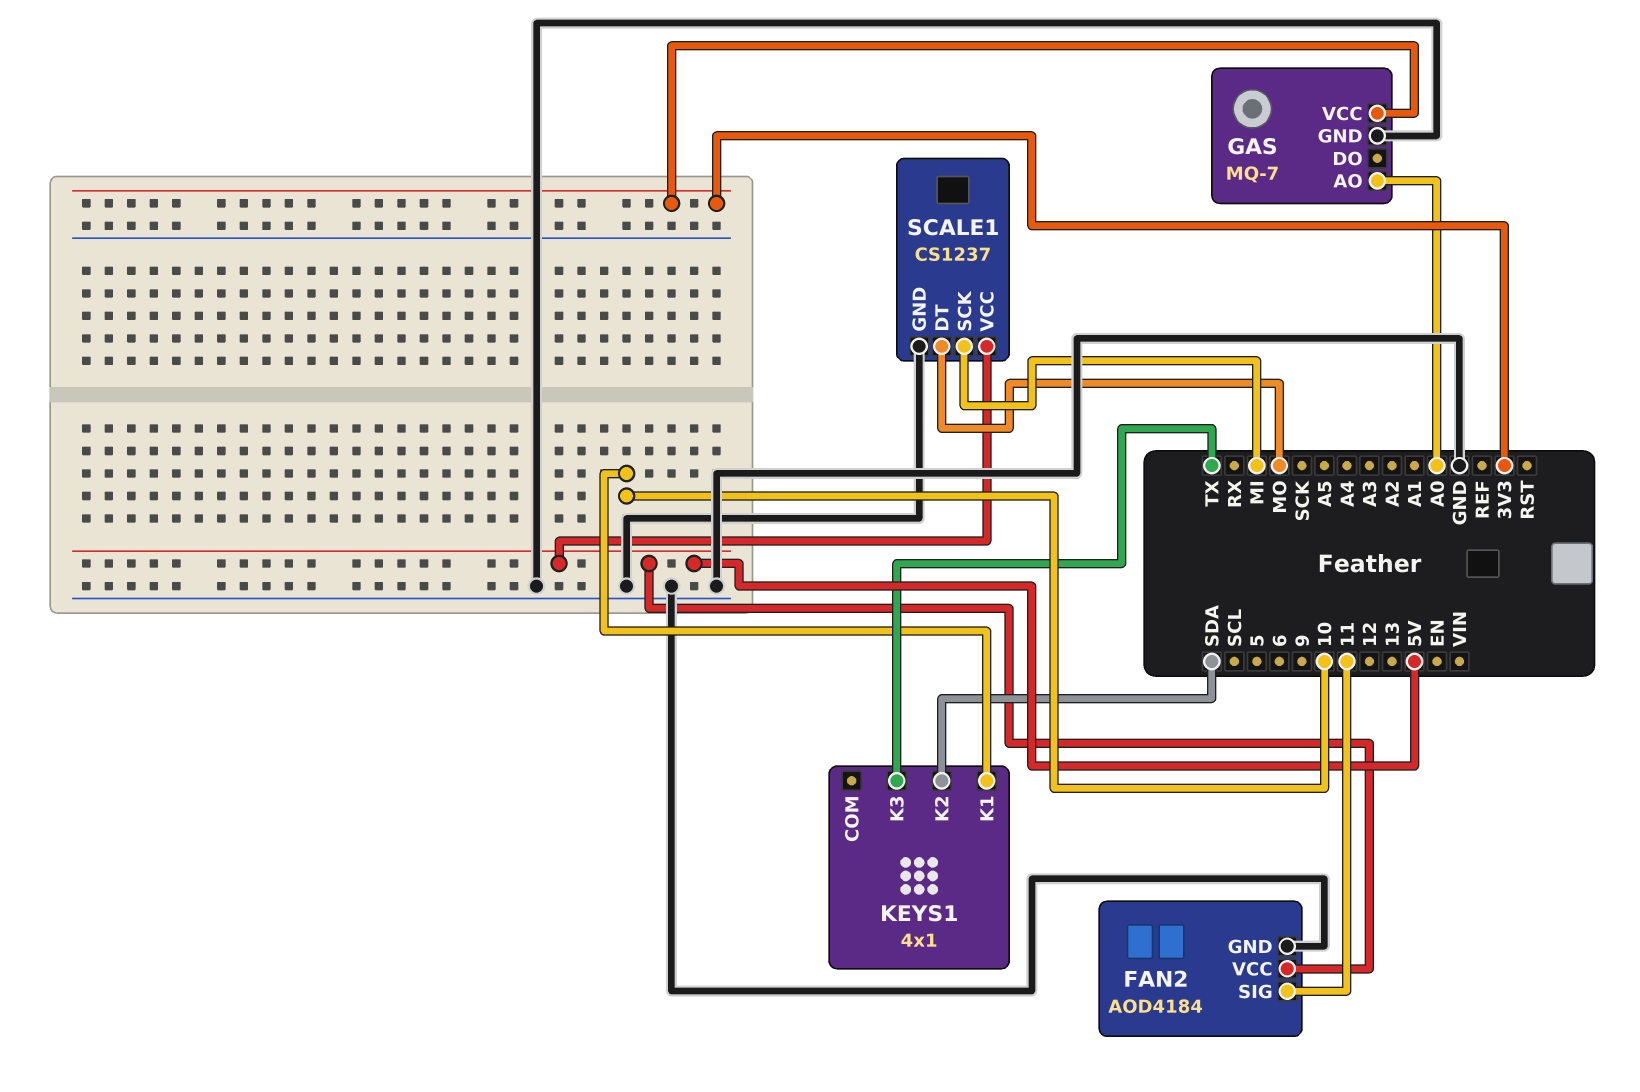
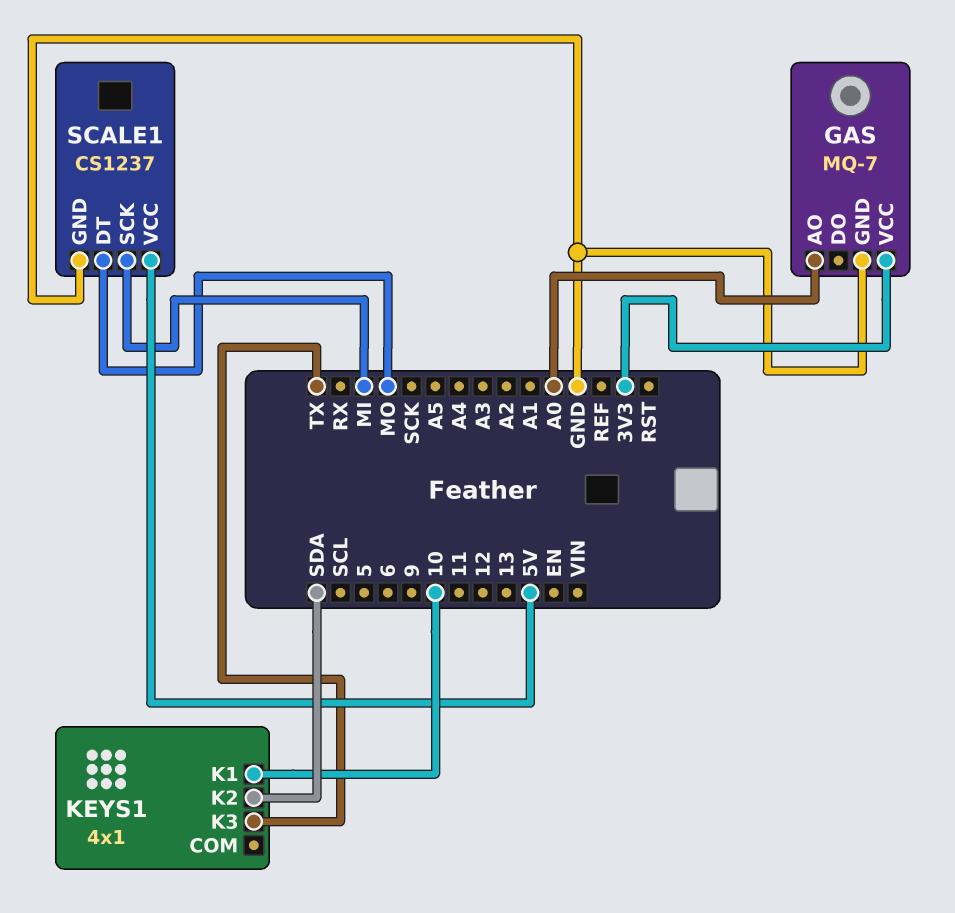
FAN2: AOD4184 -> none
FAN2 pin GND: GND -> none
FAN2 pin SIG: 11 -> none
FAN2 pin VCC: 5V -> none

